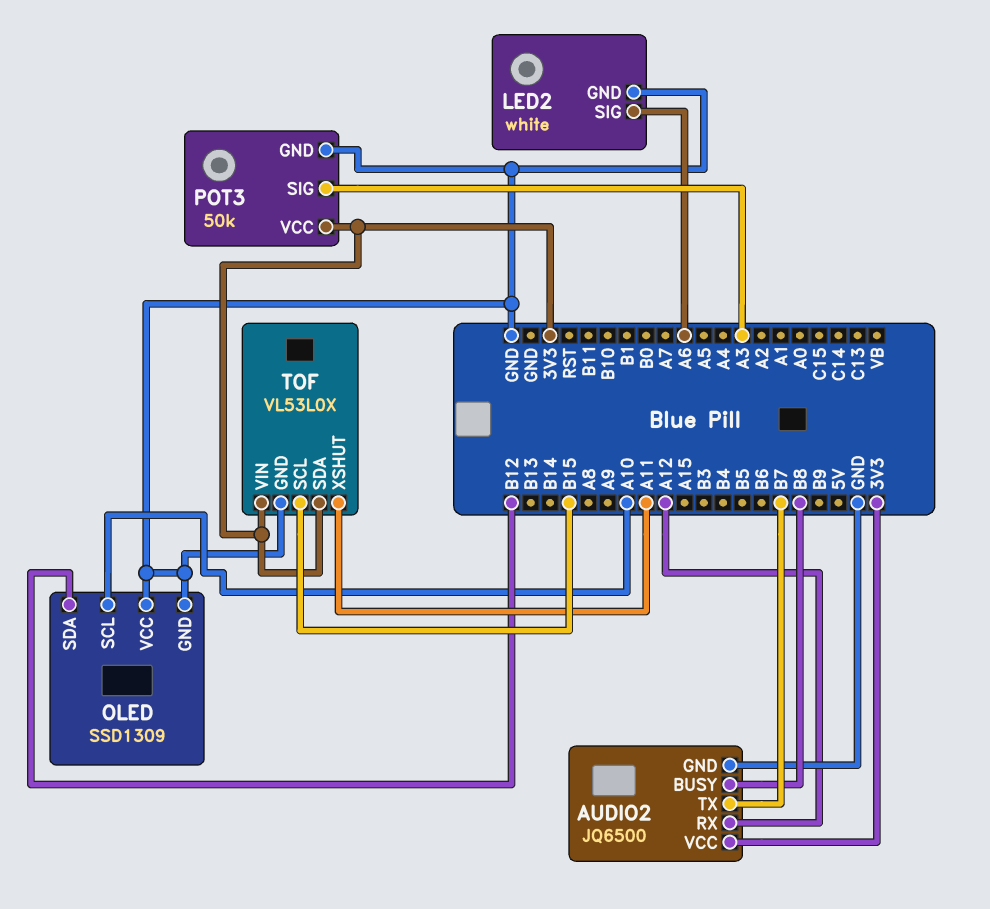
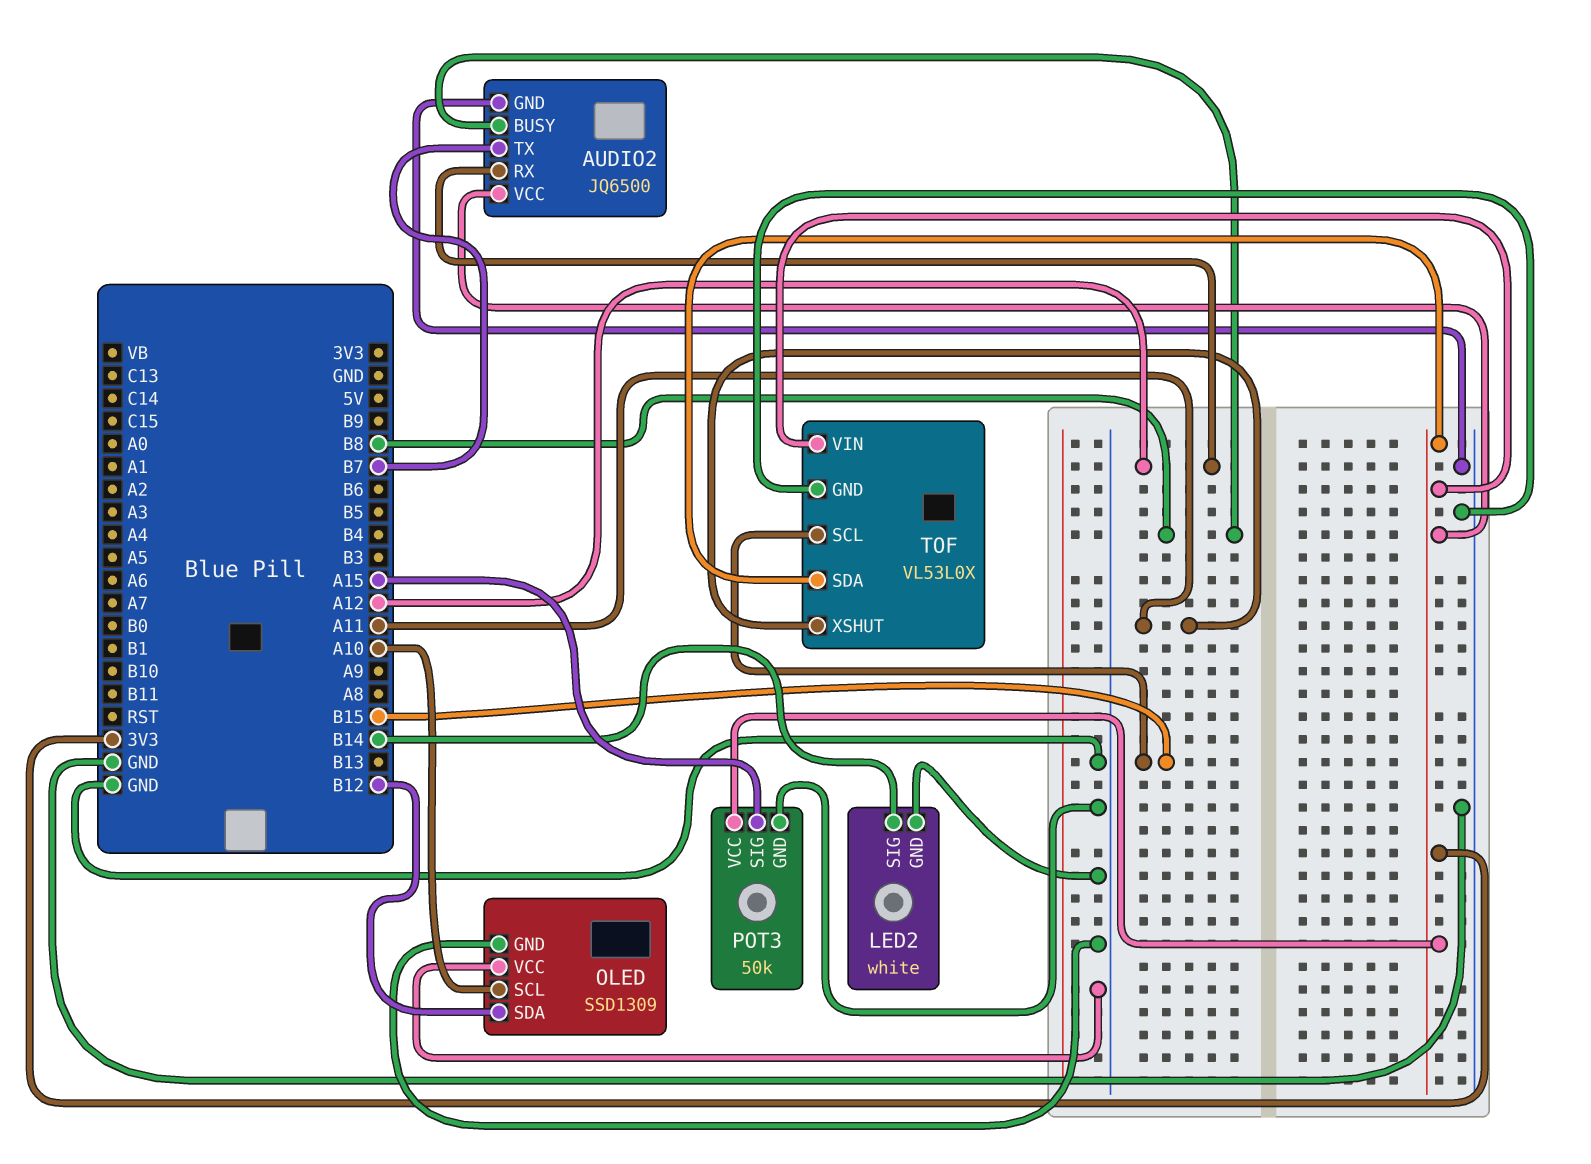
LED2 pin SIG: A6 -> B14
POT3 pin SIG: A3 -> A15

